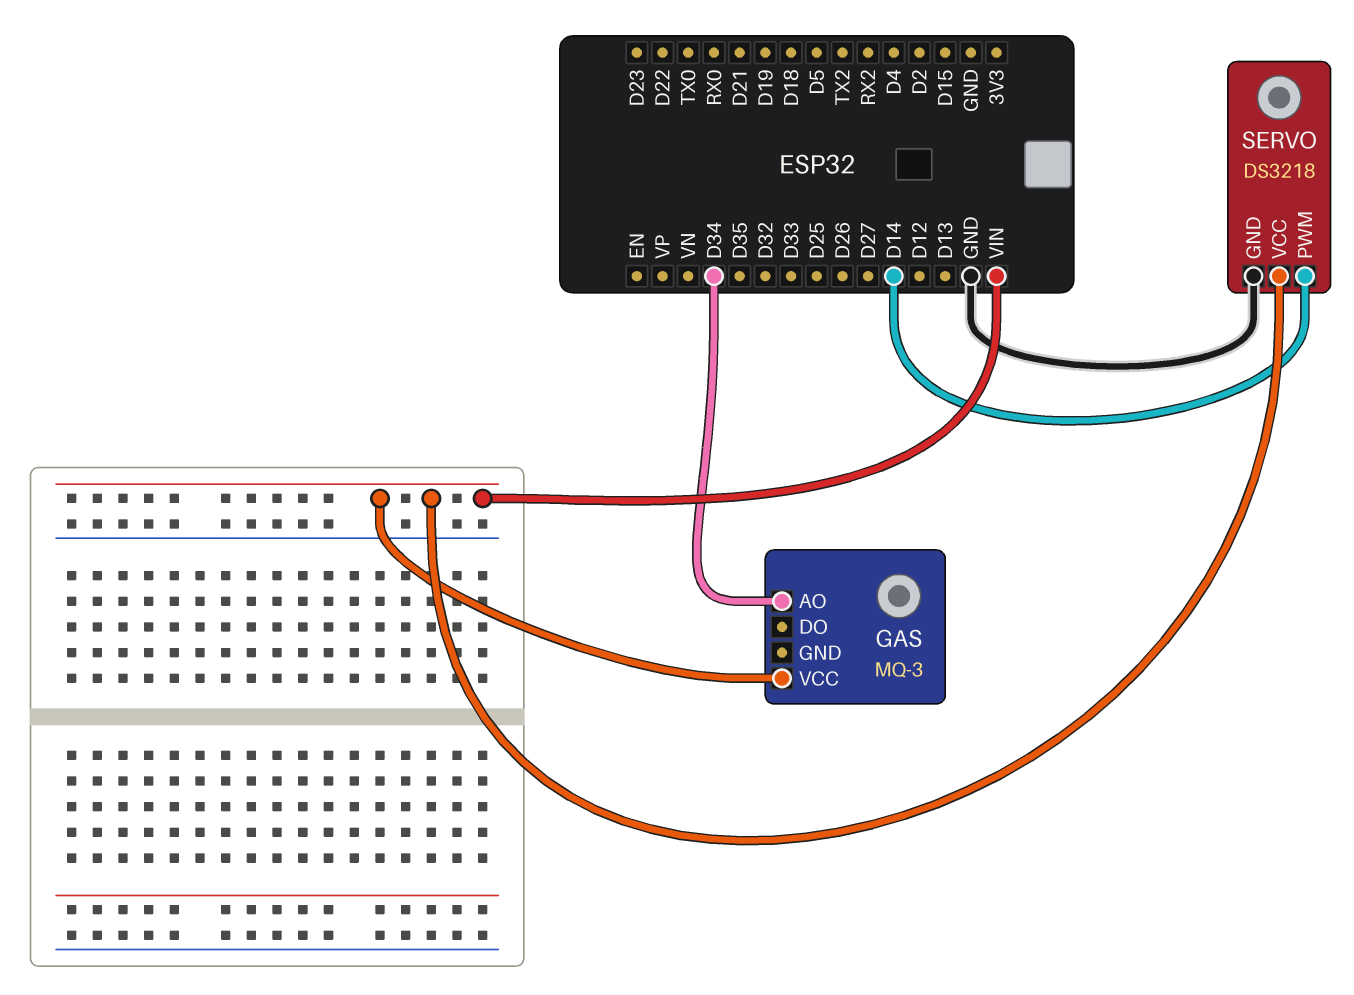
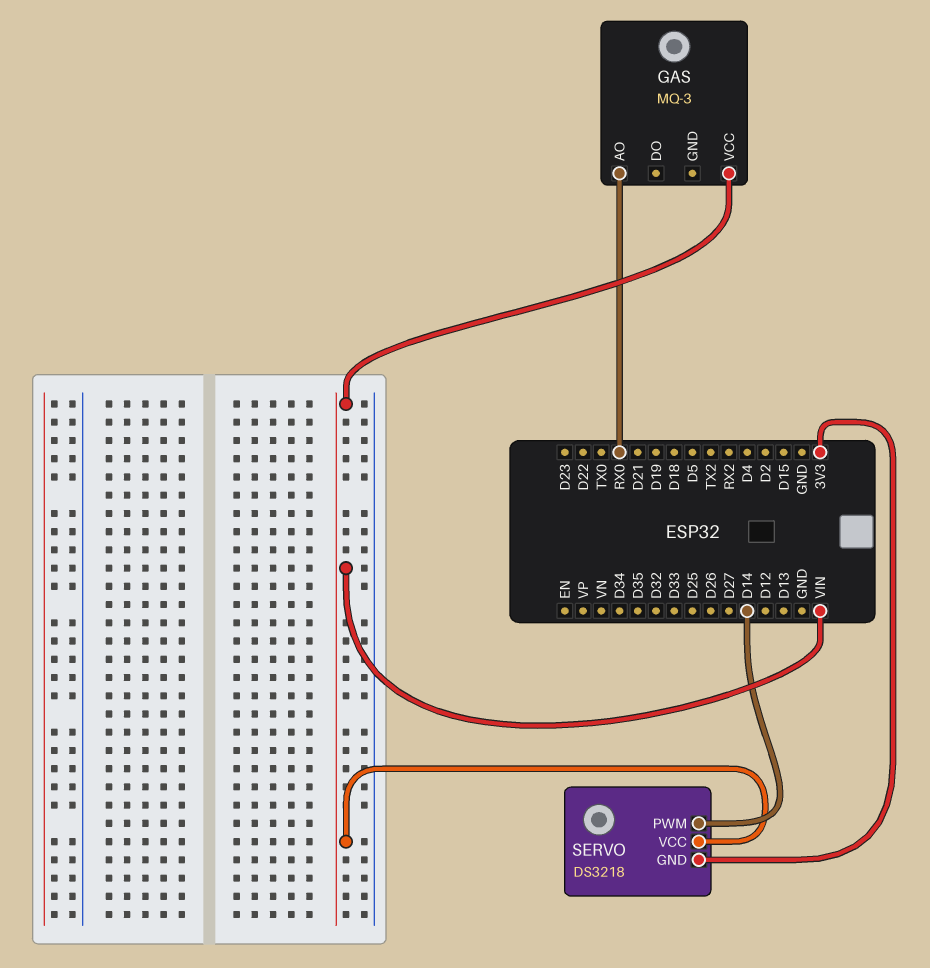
GAS pin AO: D34 -> RX0
SERVO pin GND: GND -> 3V3

